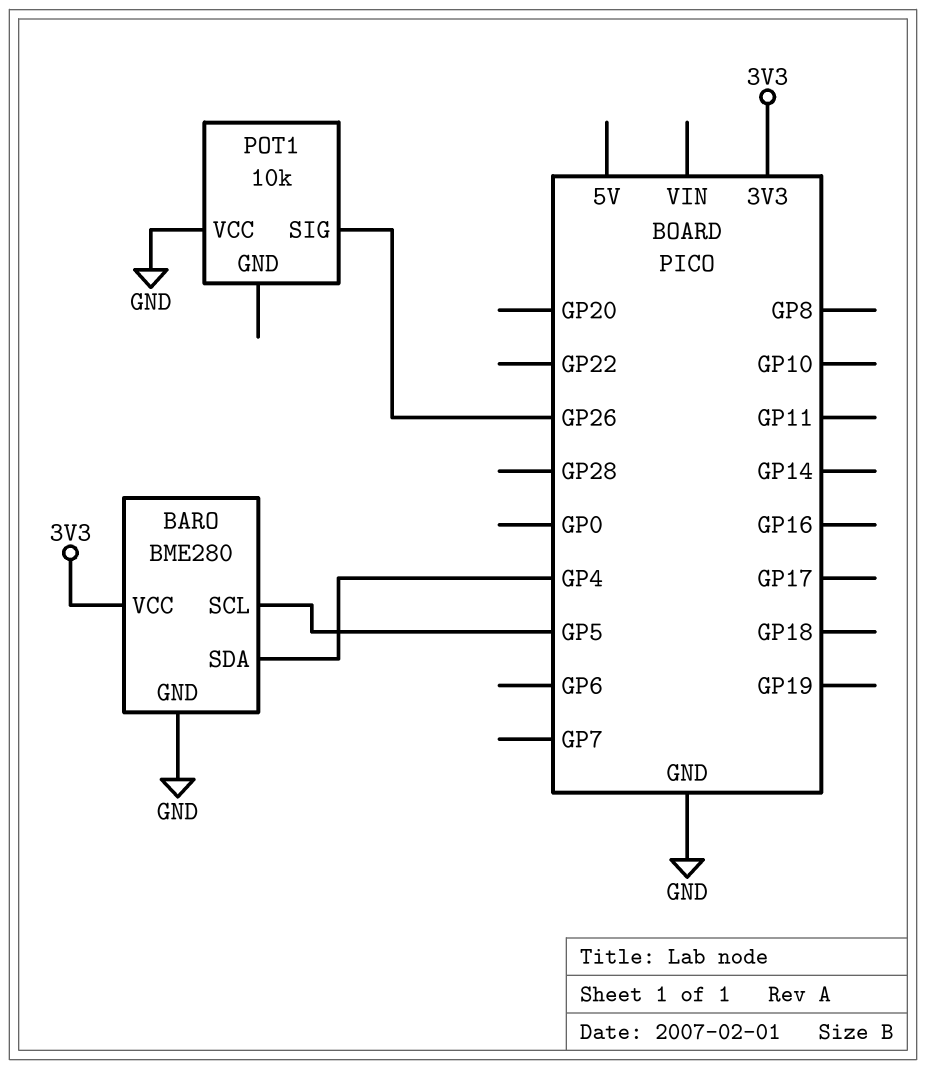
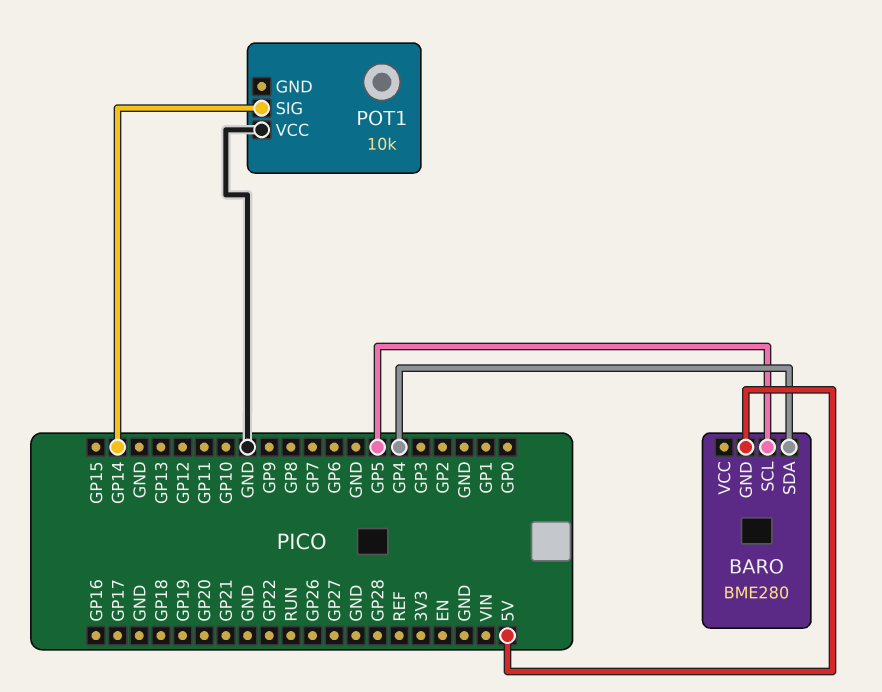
BARO pin GND: GND -> 5V
BARO pin VCC: 3V3 -> none
POT1 pin SIG: GP26 -> GP14

